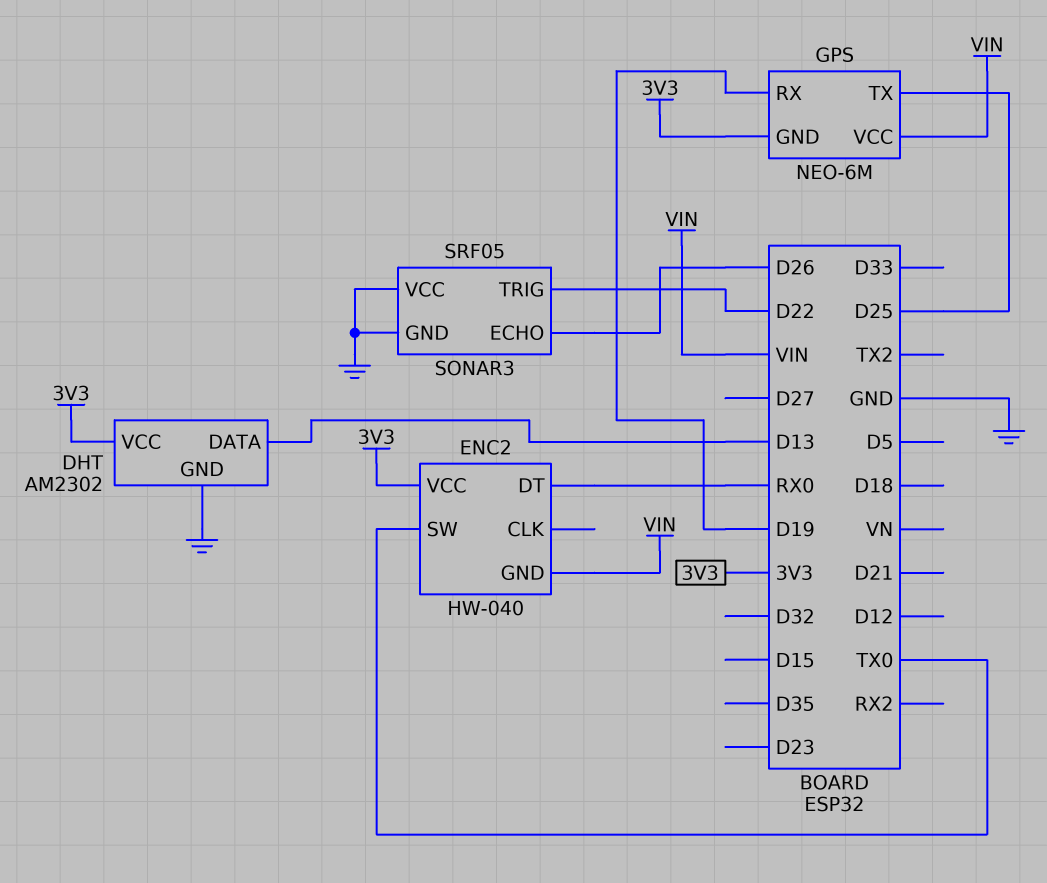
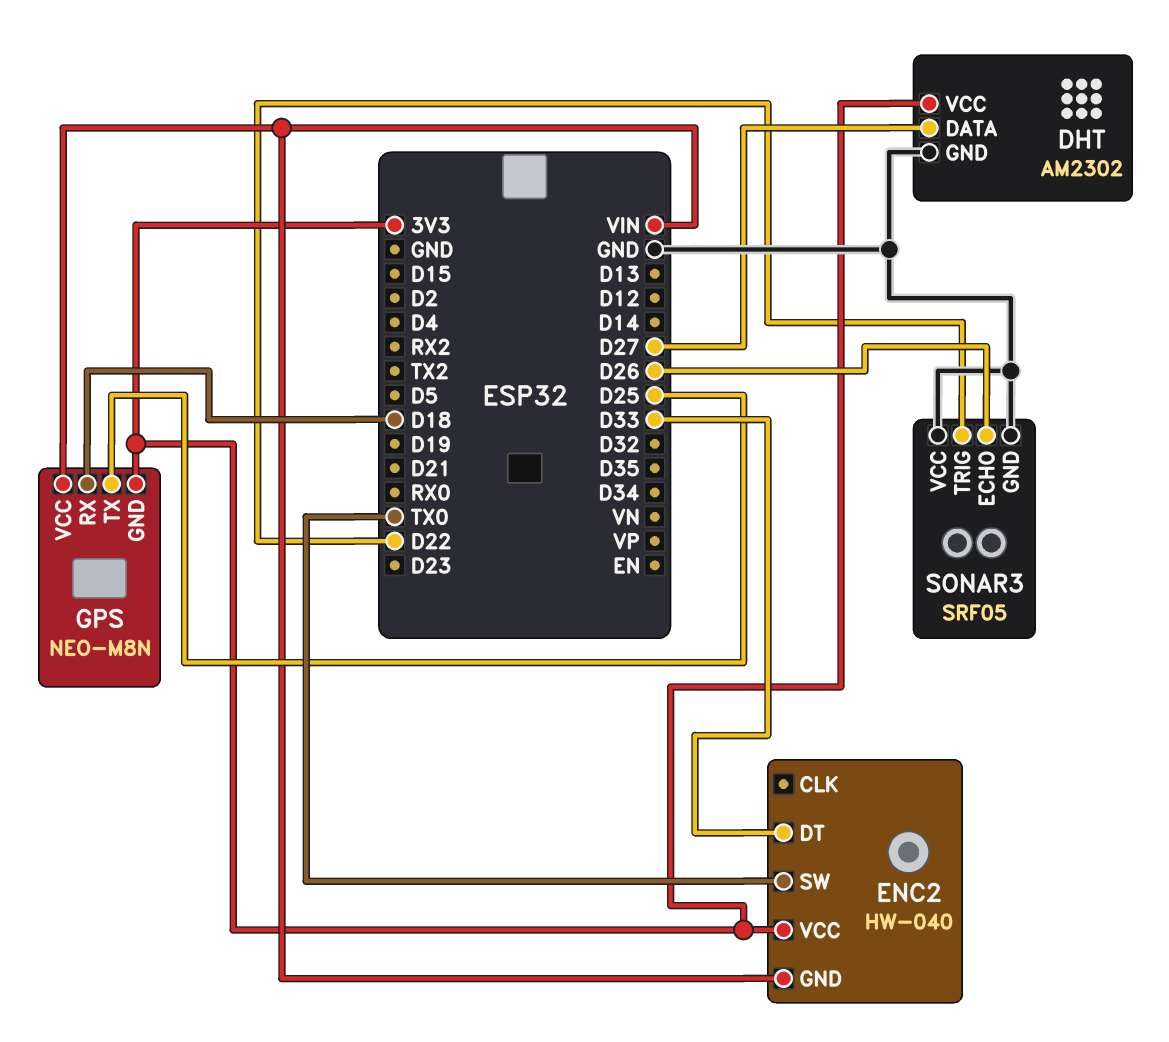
DHT pin DATA: D13 -> D27
ENC2 pin DT: RX0 -> D33
GPS: NEO-6M -> NEO-M8N
GPS pin RX: D19 -> D18

